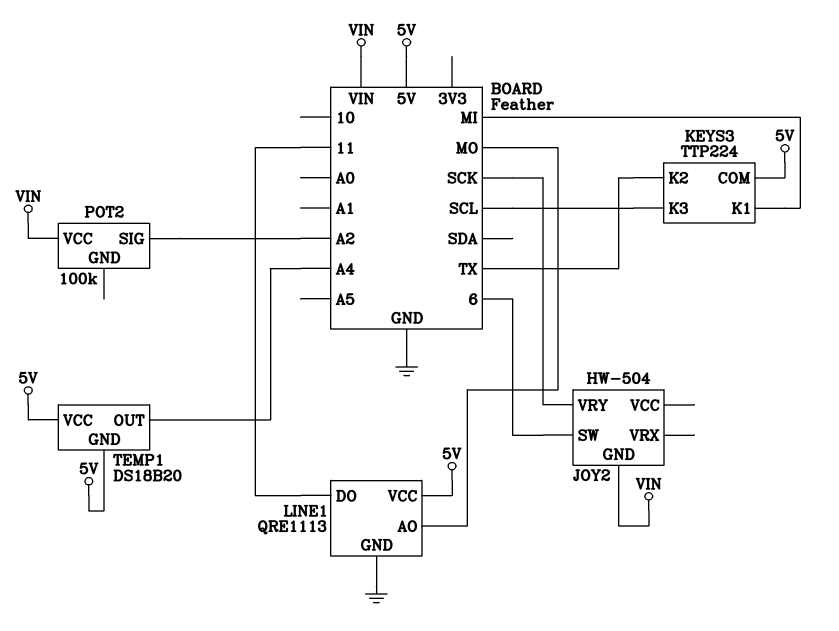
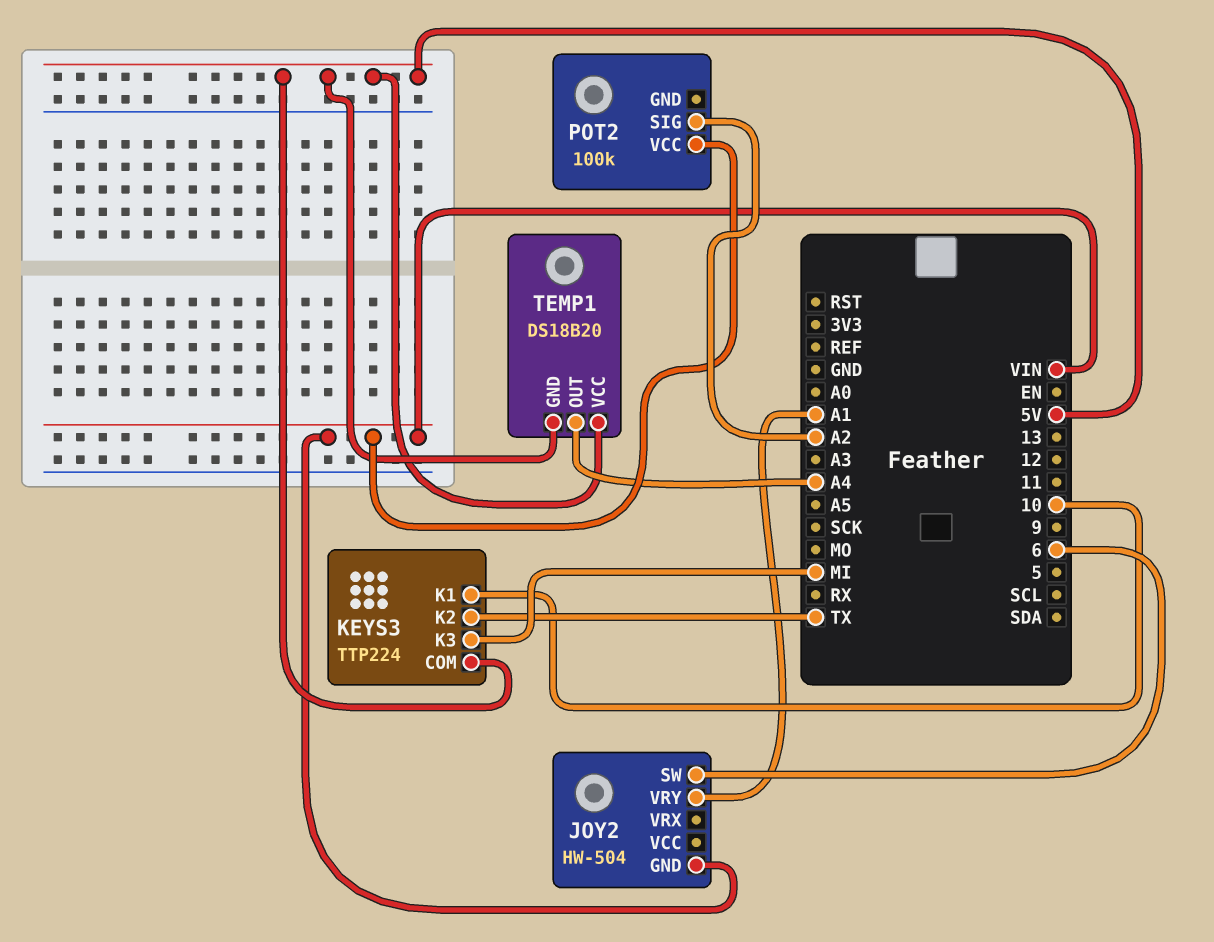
JOY2 pin VRY: SCK -> A1
KEYS3 pin K1: MI -> 10
KEYS3 pin K3: SCL -> MI
LINE1: QRE1113 -> none
LINE1 pin AO: MO -> none
LINE1 pin DO: 11 -> none
LINE1 pin GND: GND -> none
LINE1 pin VCC: 5V -> none

